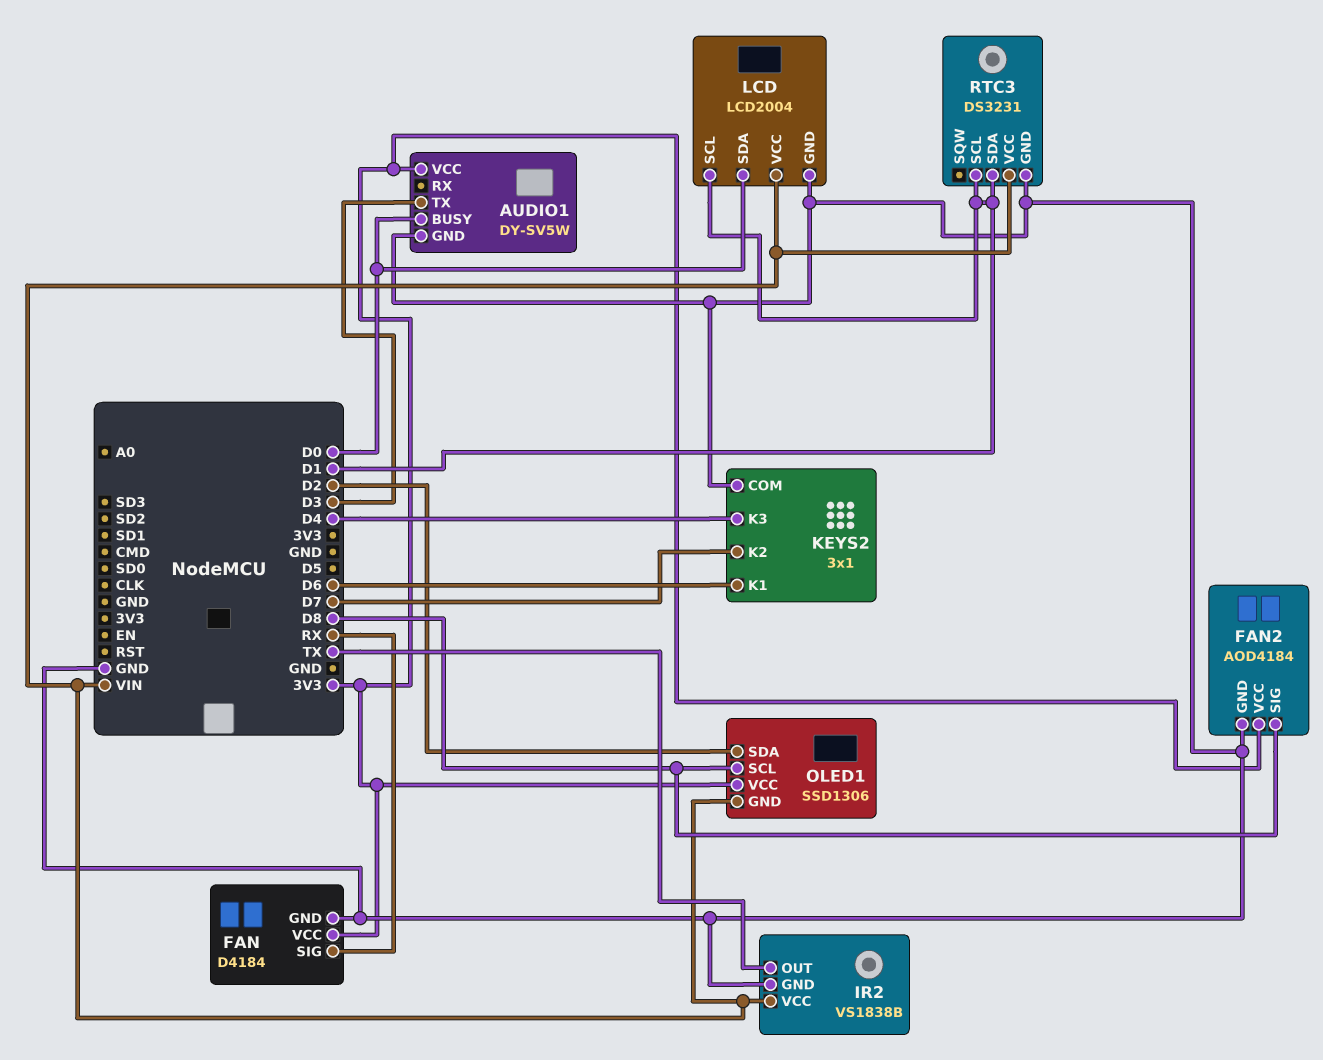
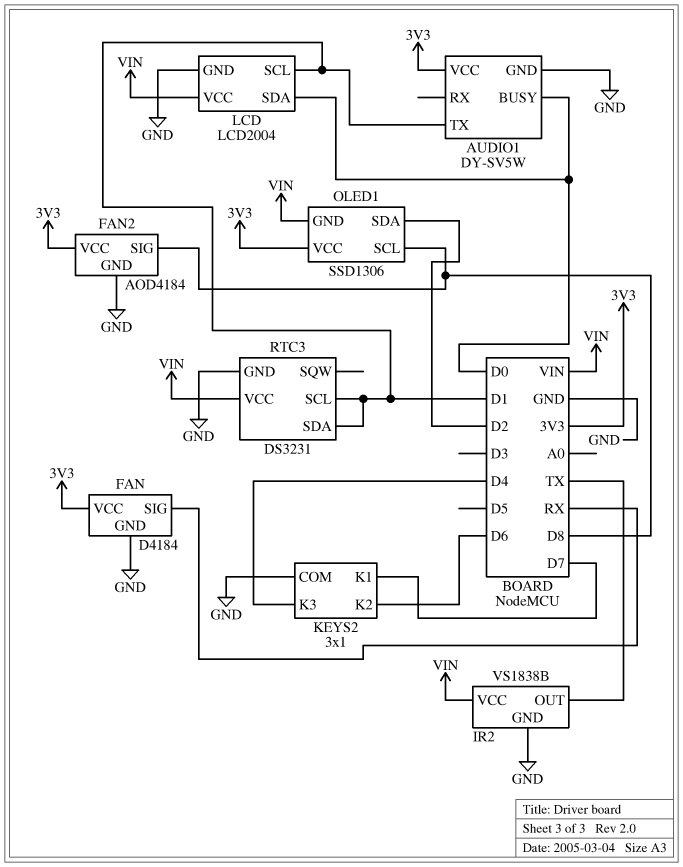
AUDIO1 pin TX: D3 -> D1
KEYS2 pin K1: D6 -> D7
KEYS2 pin K2: D7 -> D6

